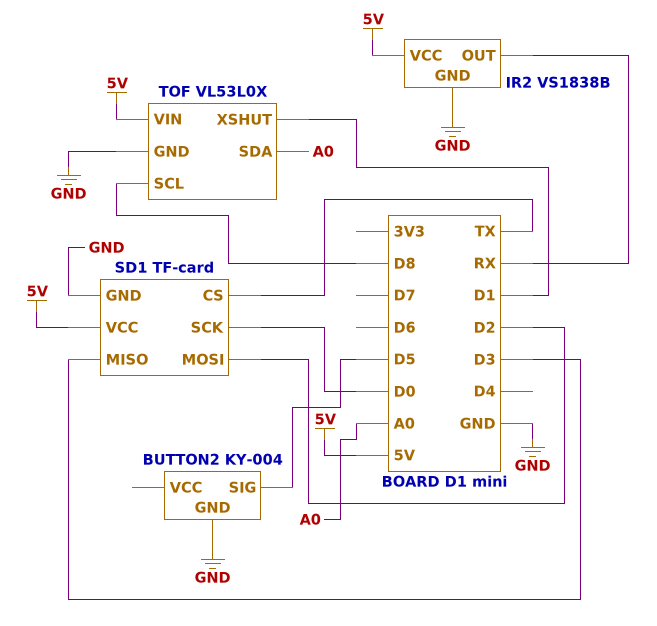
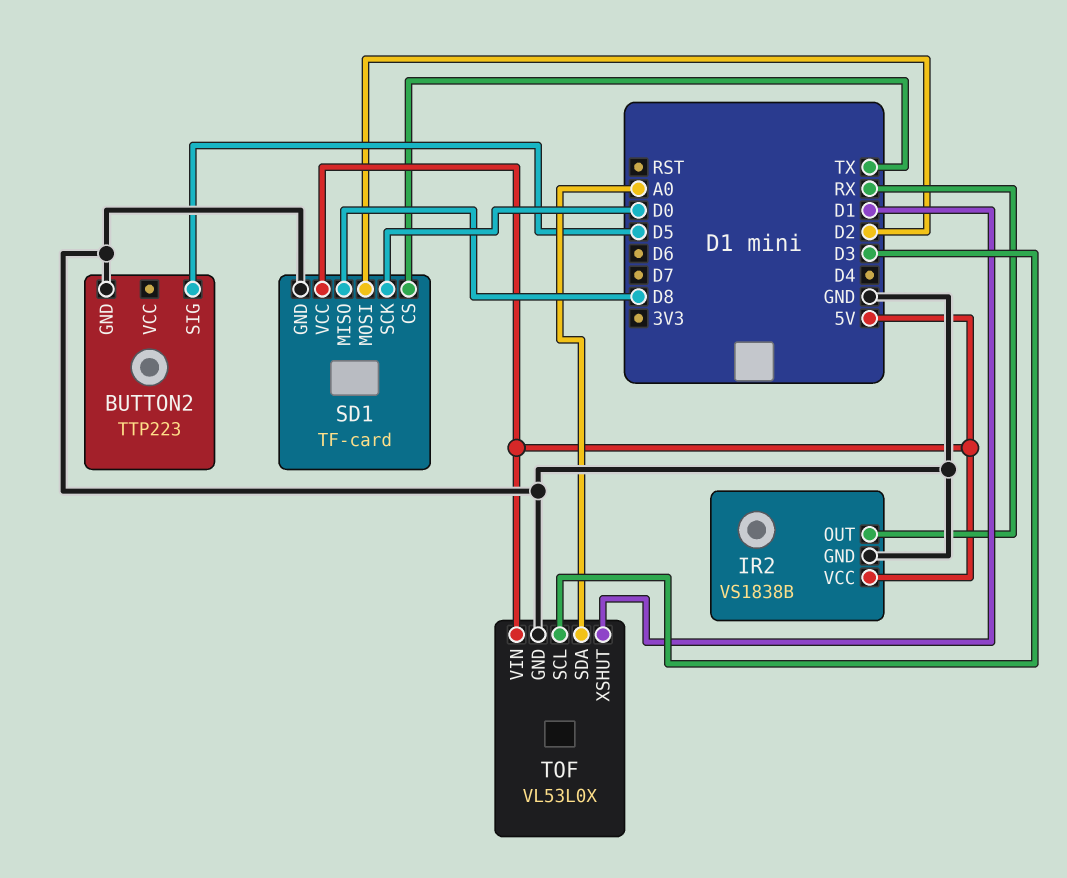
BUTTON2: KY-004 -> TTP223
SD1 pin MISO: D3 -> D8
TOF pin SCL: D8 -> D3

